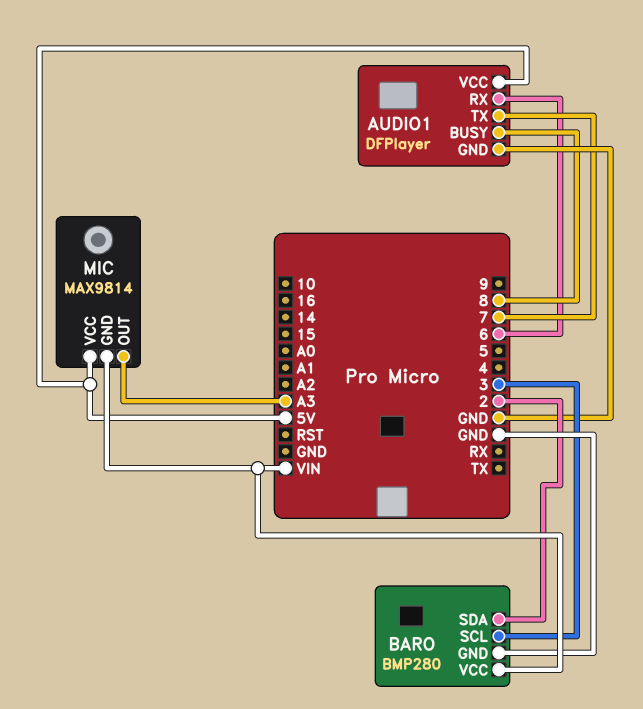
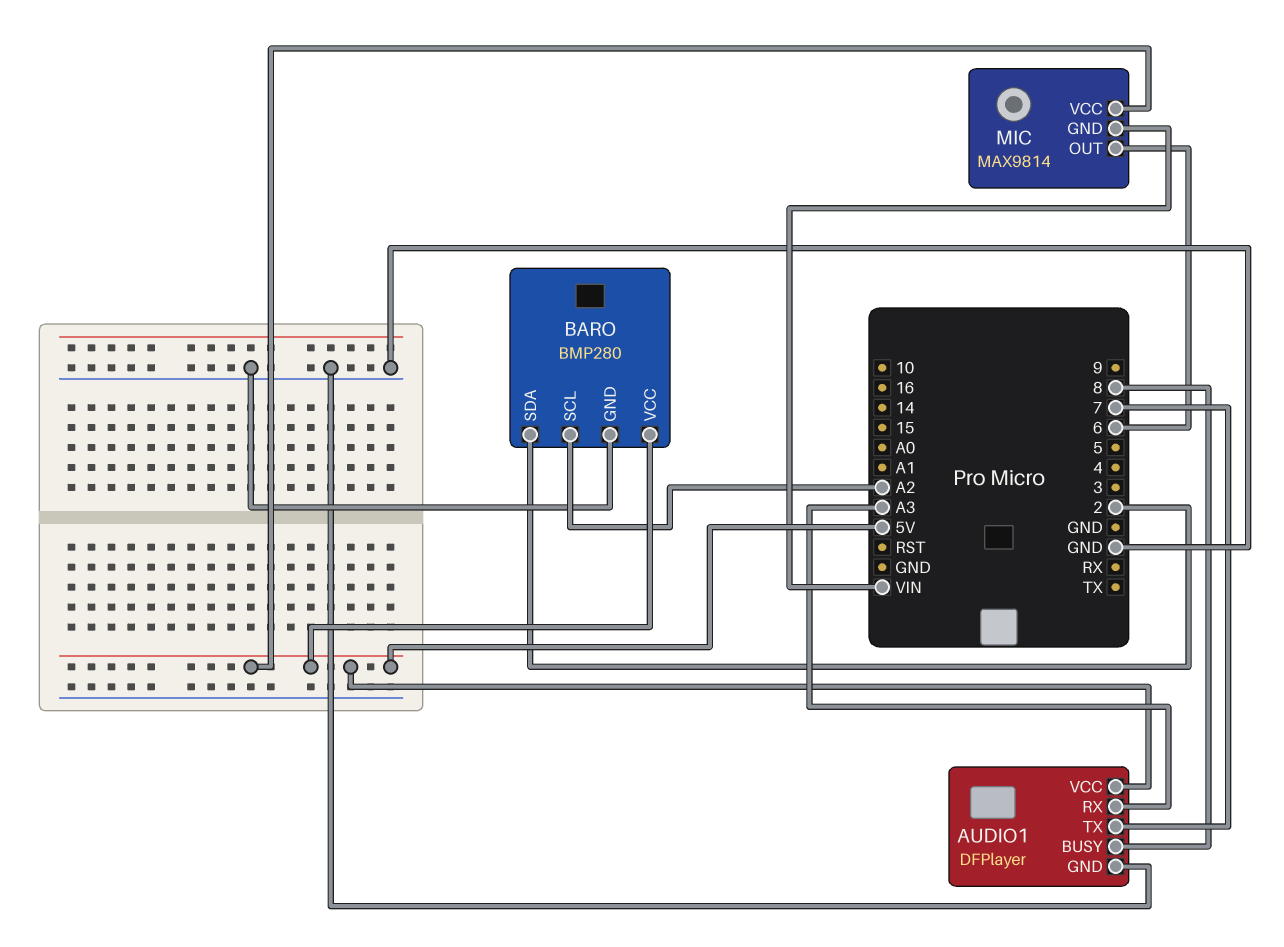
AUDIO1 pin RX: 6 -> A3
BARO pin SCL: 3 -> A2
BARO pin VCC: VIN -> 5V
MIC pin OUT: A3 -> 6

